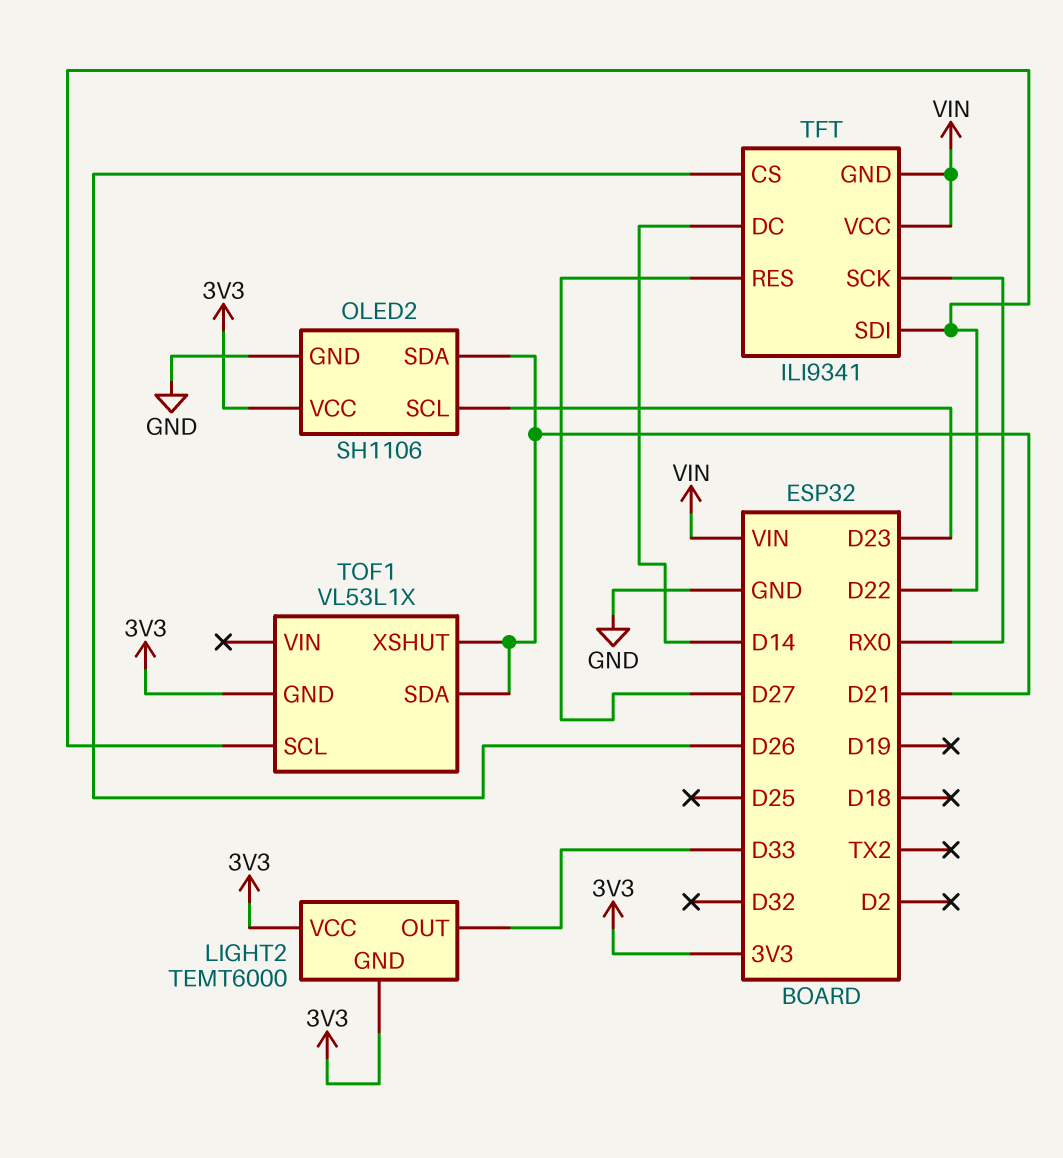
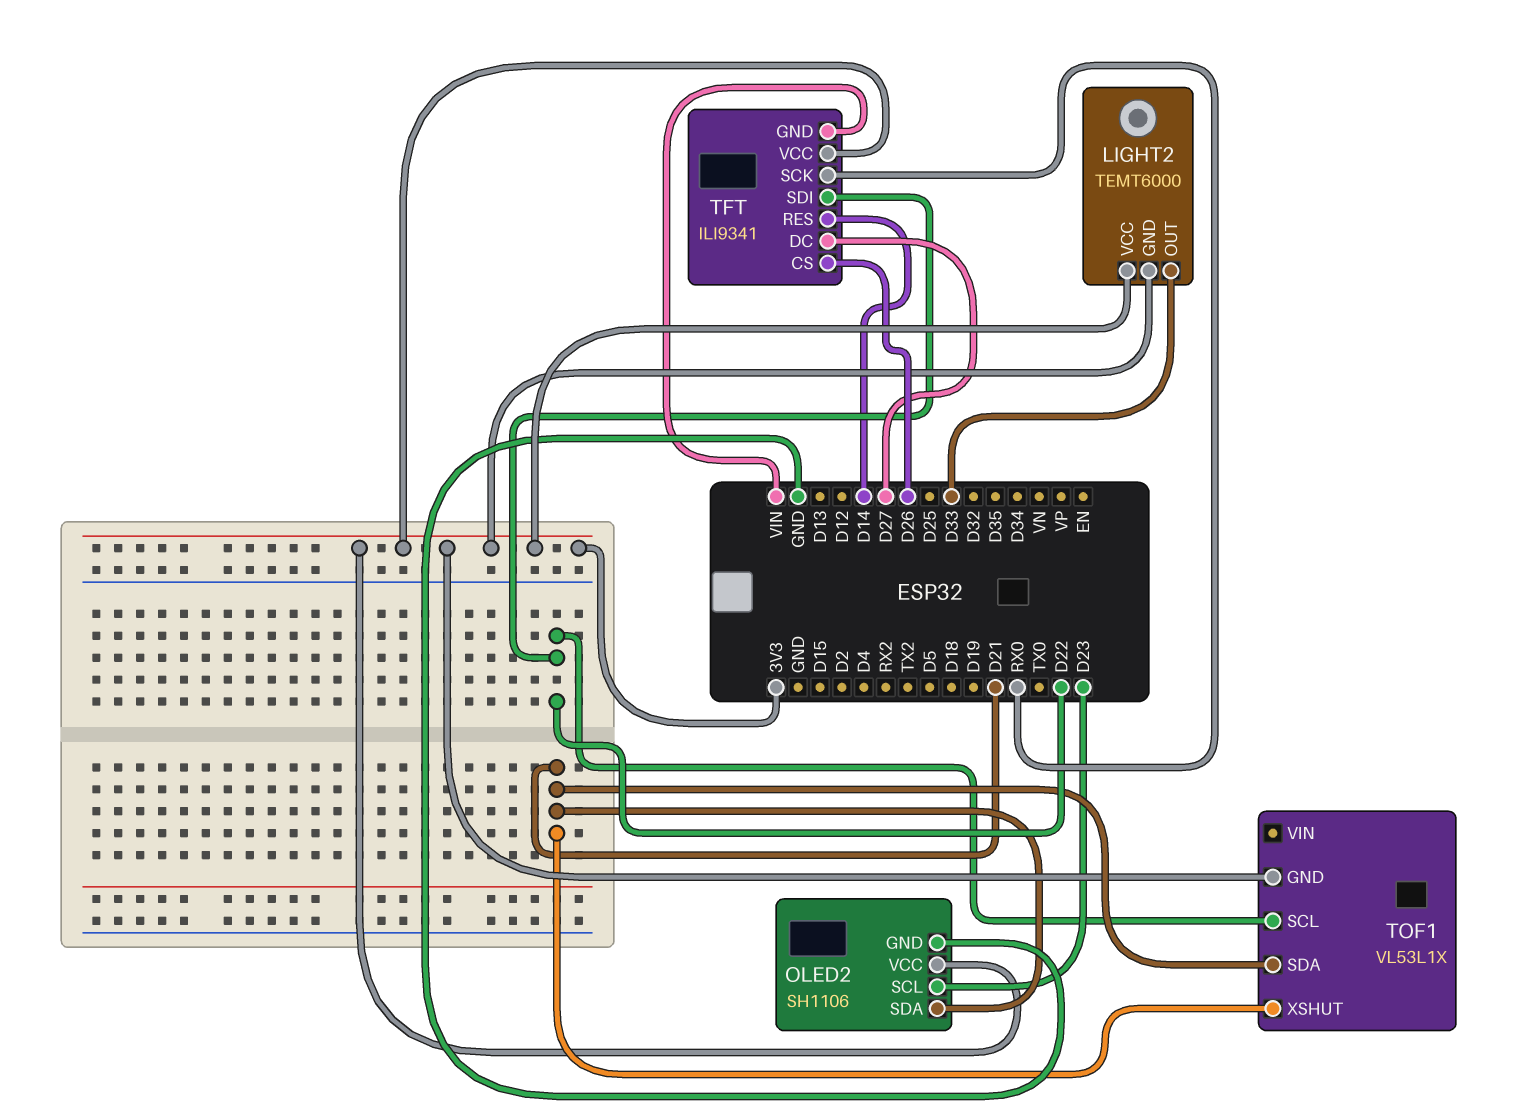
TFT pin DC: D14 -> D27
TFT pin RES: D27 -> D14
TFT pin VCC: VIN -> 3V3

